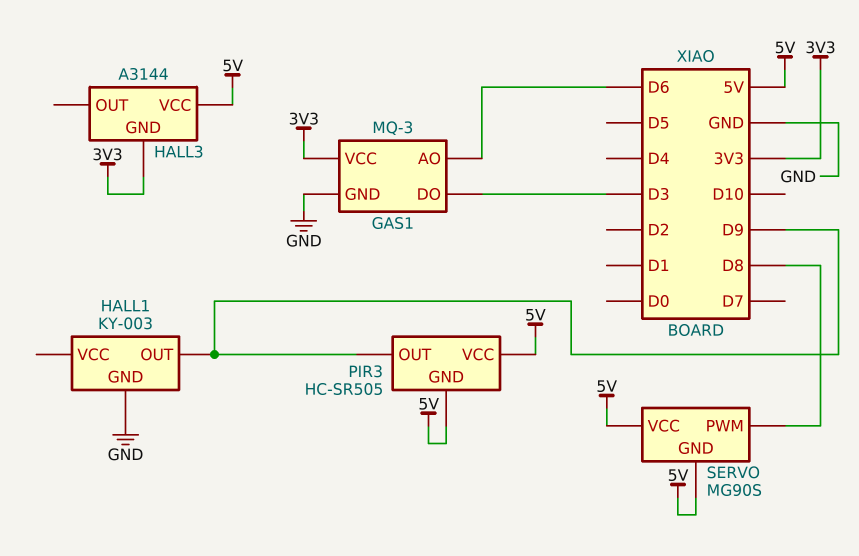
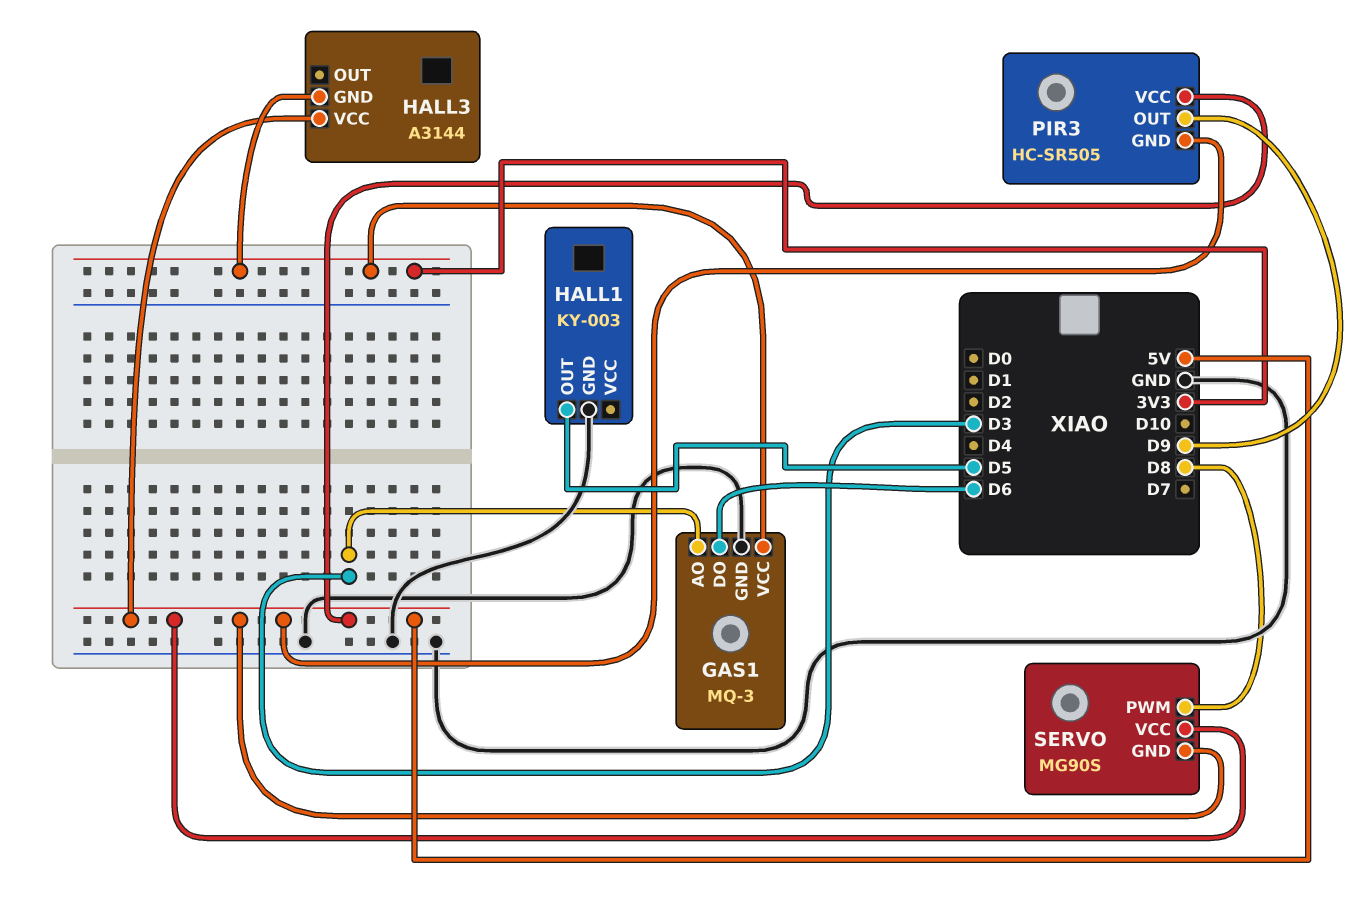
GAS1 pin AO: D6 -> D3
GAS1 pin DO: D3 -> D6
HALL1 pin OUT: D9 -> D5

